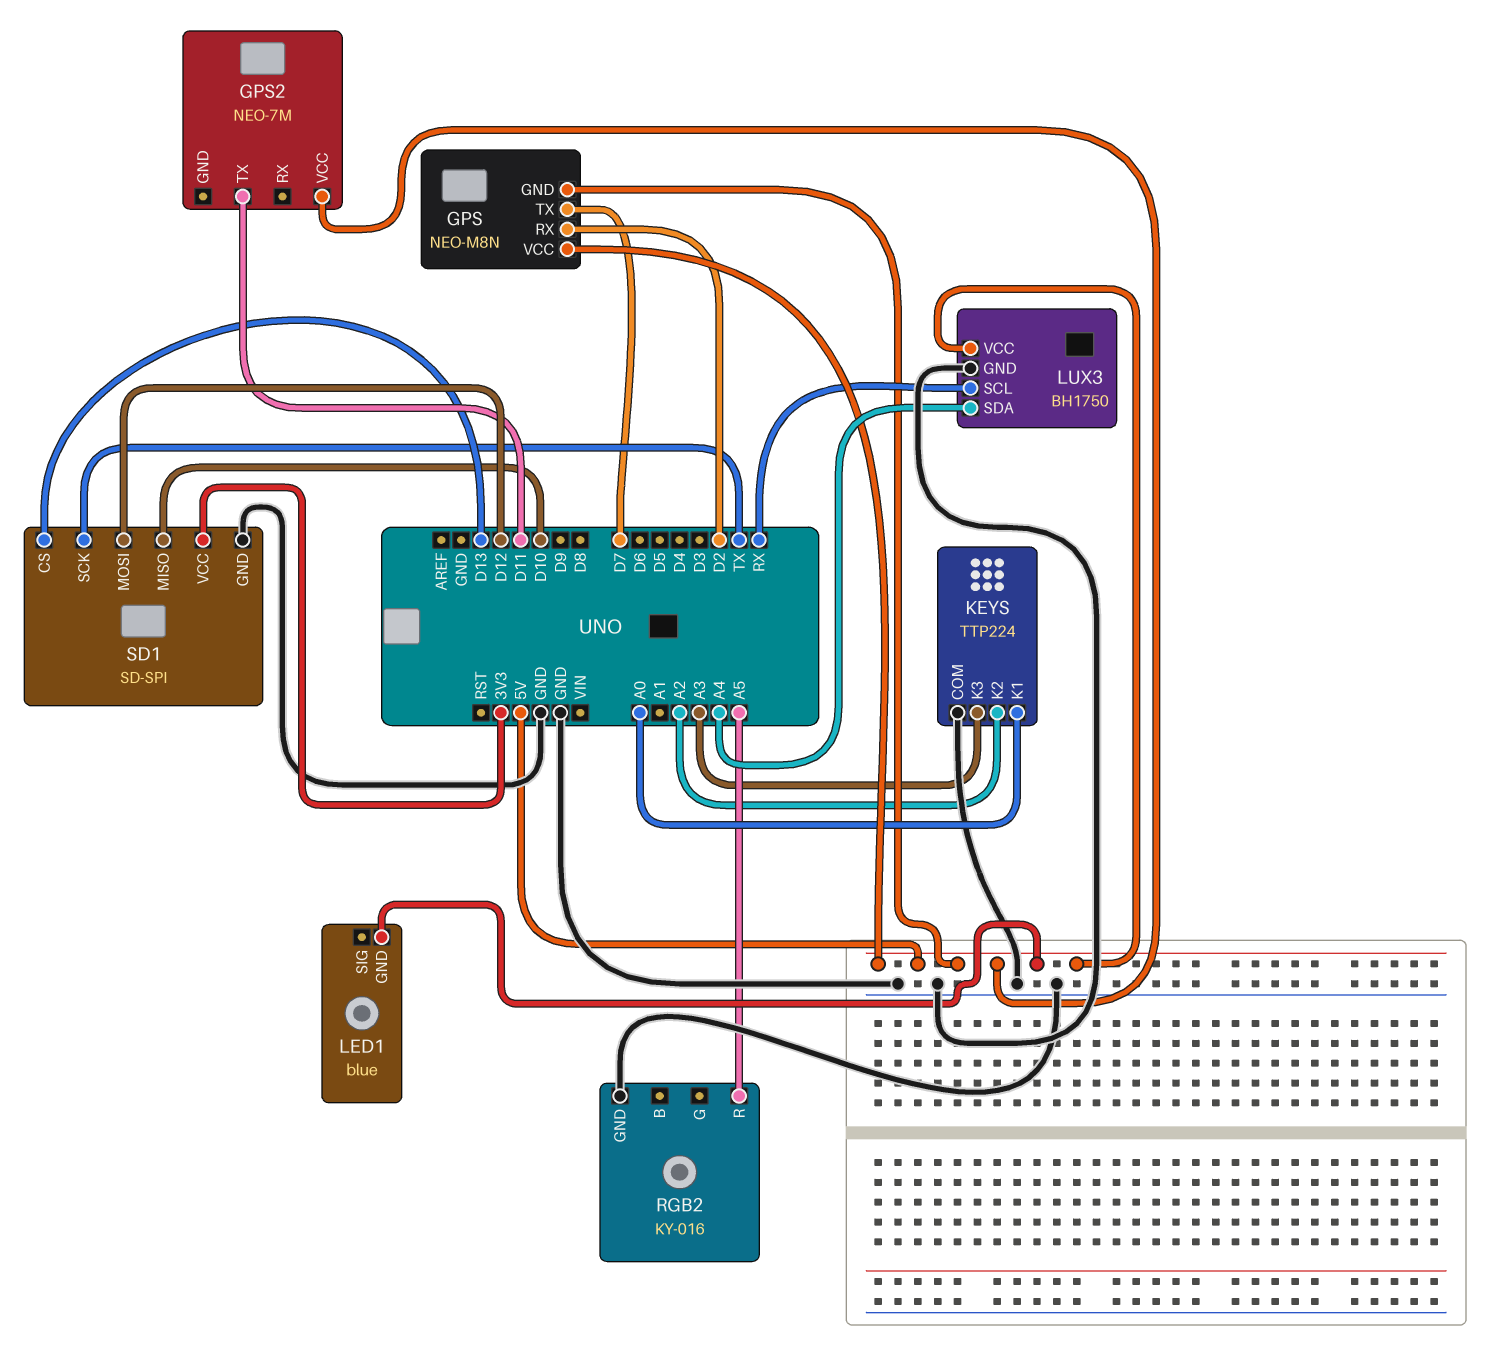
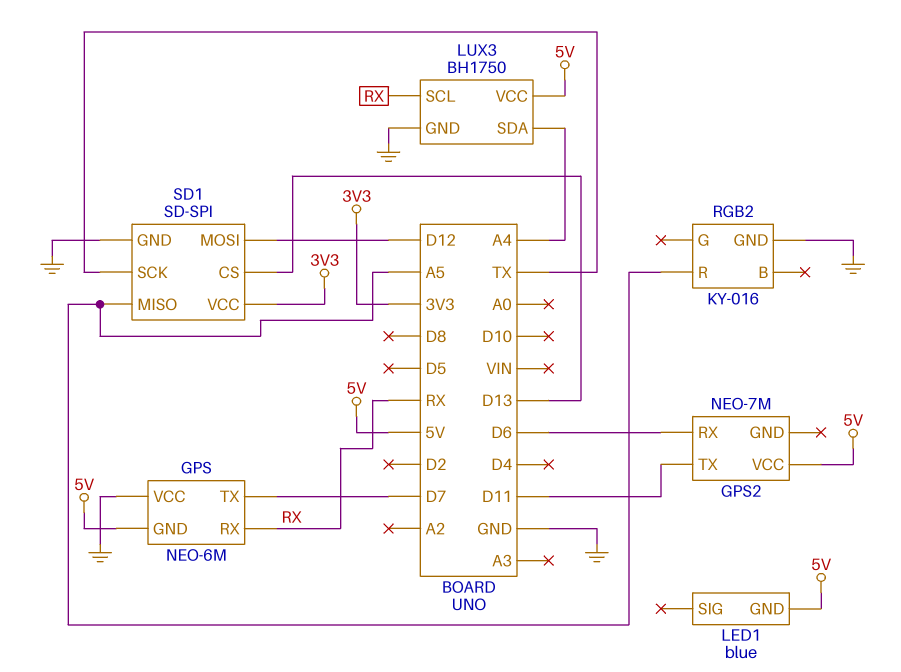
GPS: NEO-M8N -> NEO-6M
GPS pin RX: D2 -> RX
GPS pin VCC: 5V -> GND
GPS2 pin RX: none -> D6
KEYS: TTP224 -> none
KEYS pin COM: GND -> none
KEYS pin K1: A0 -> none
KEYS pin K2: A2 -> none
KEYS pin K3: A3 -> none
SD1 pin MISO: D10 -> A5

